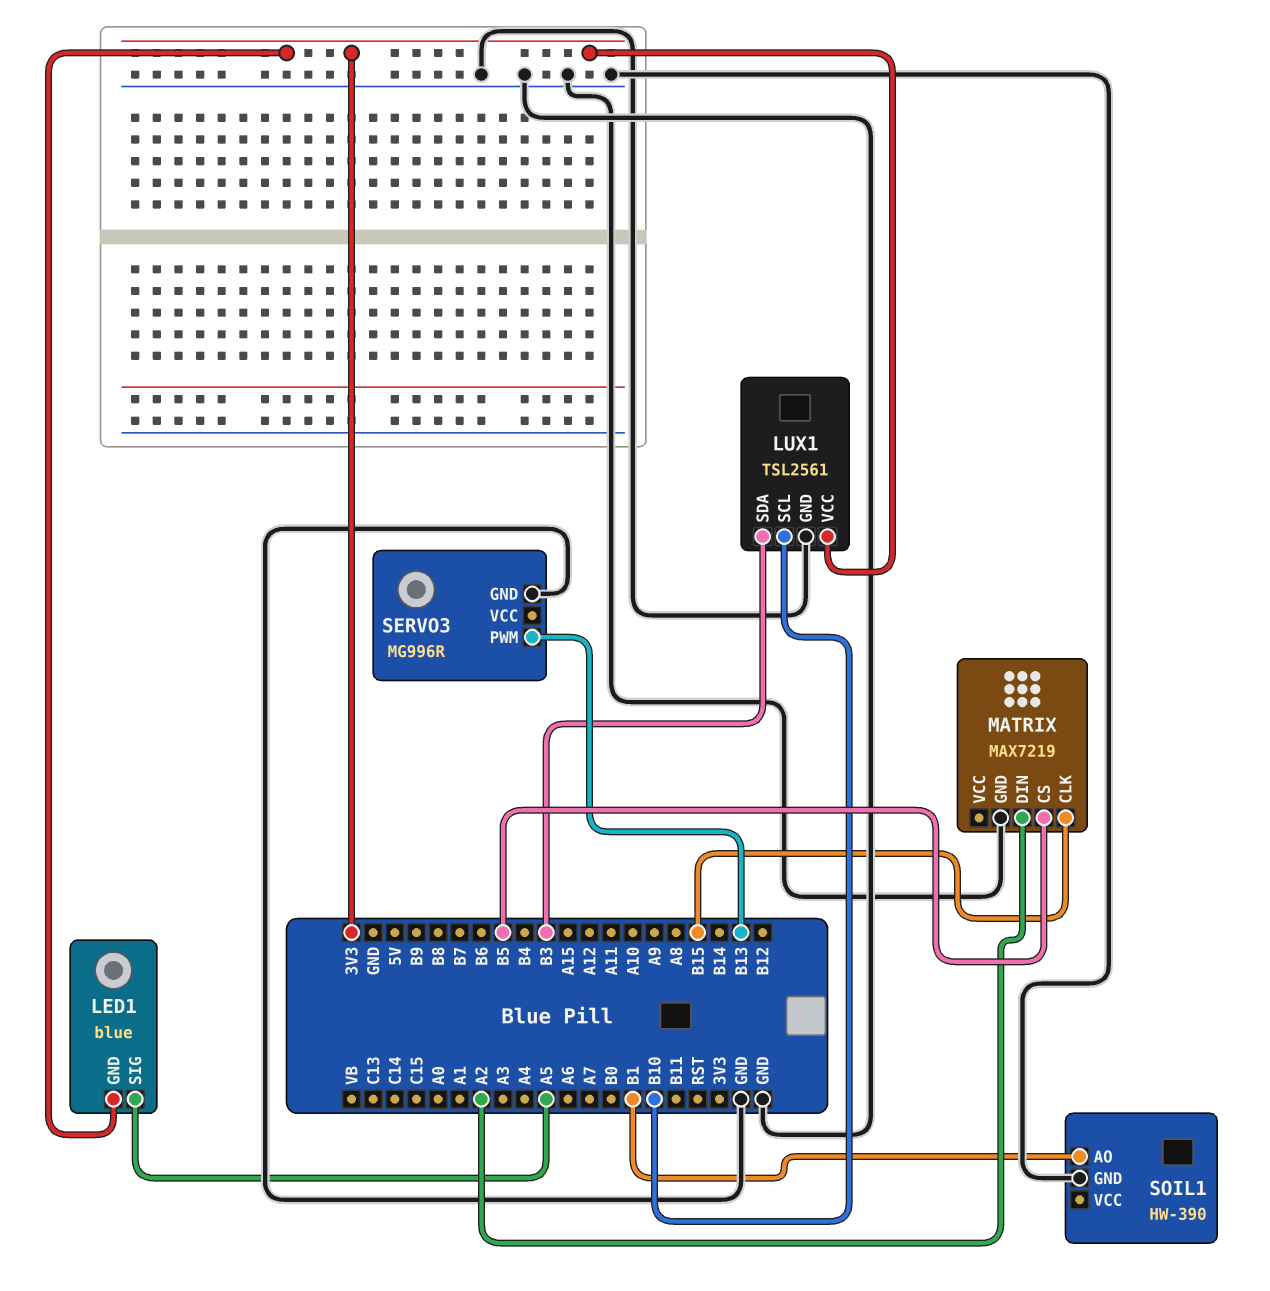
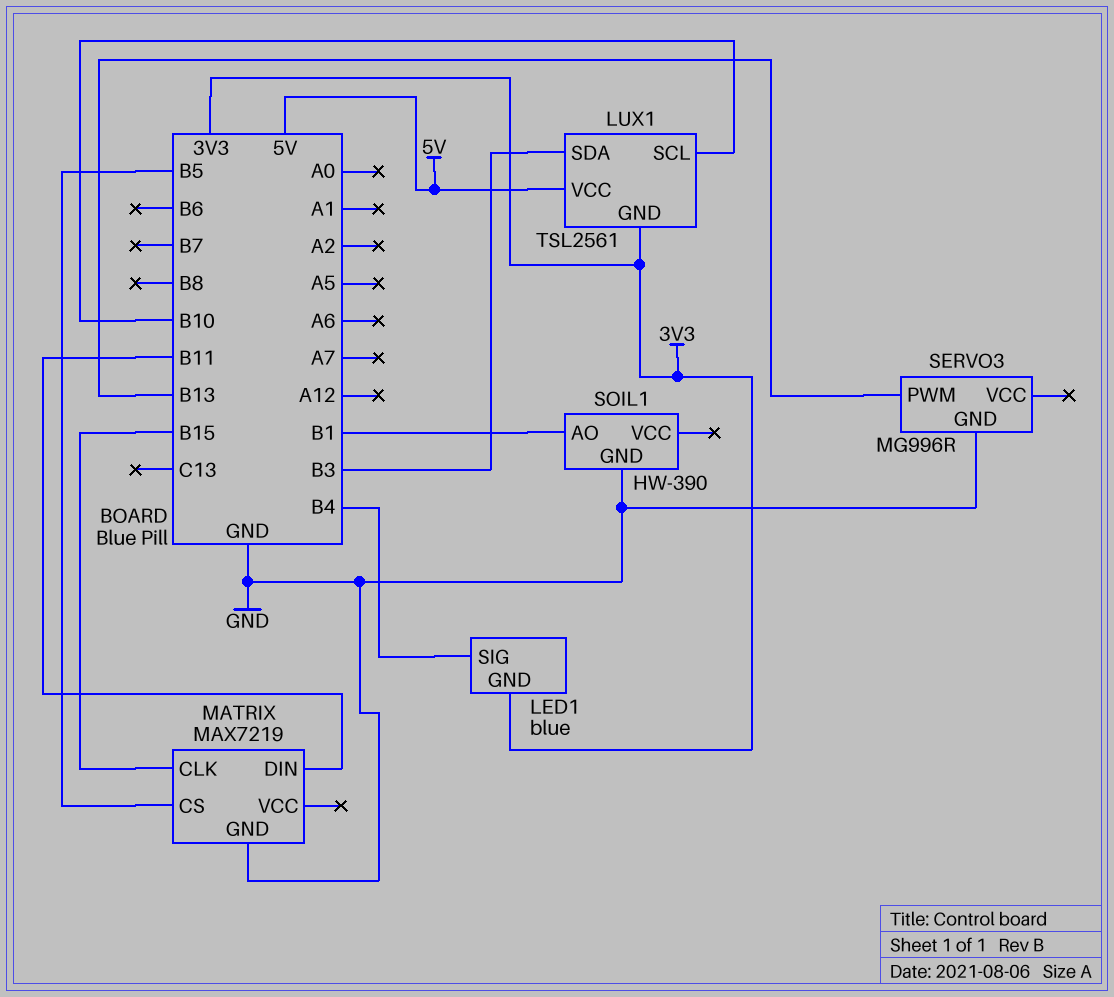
LED1 pin SIG: A5 -> B4
LUX1 pin GND: GND -> 3V3
LUX1 pin VCC: 3V3 -> 5V
MATRIX pin DIN: A2 -> B11

